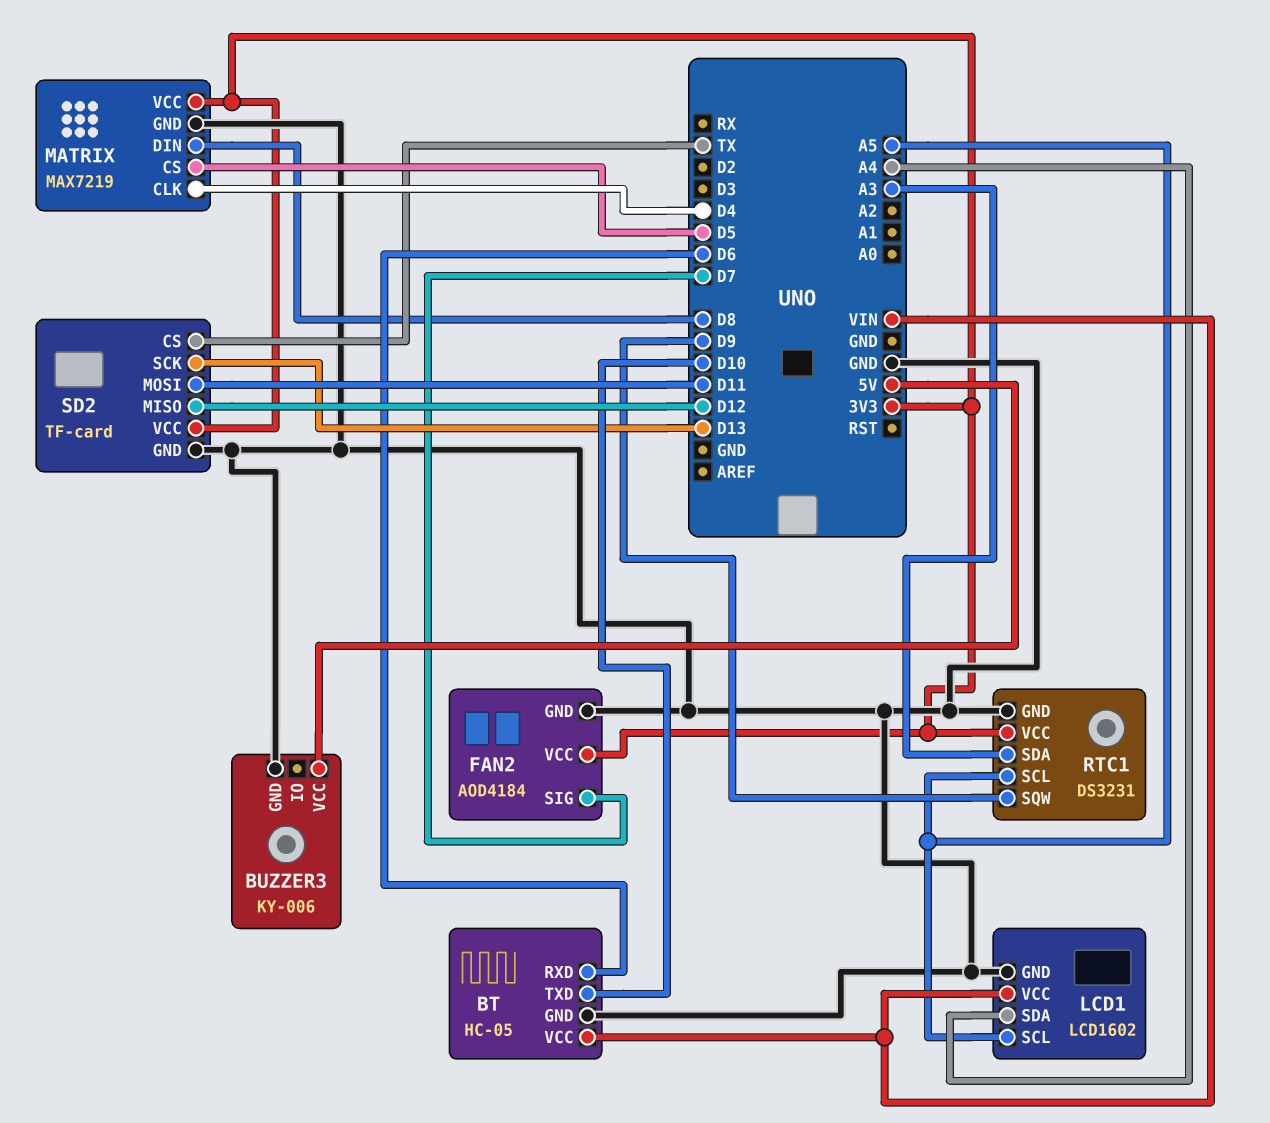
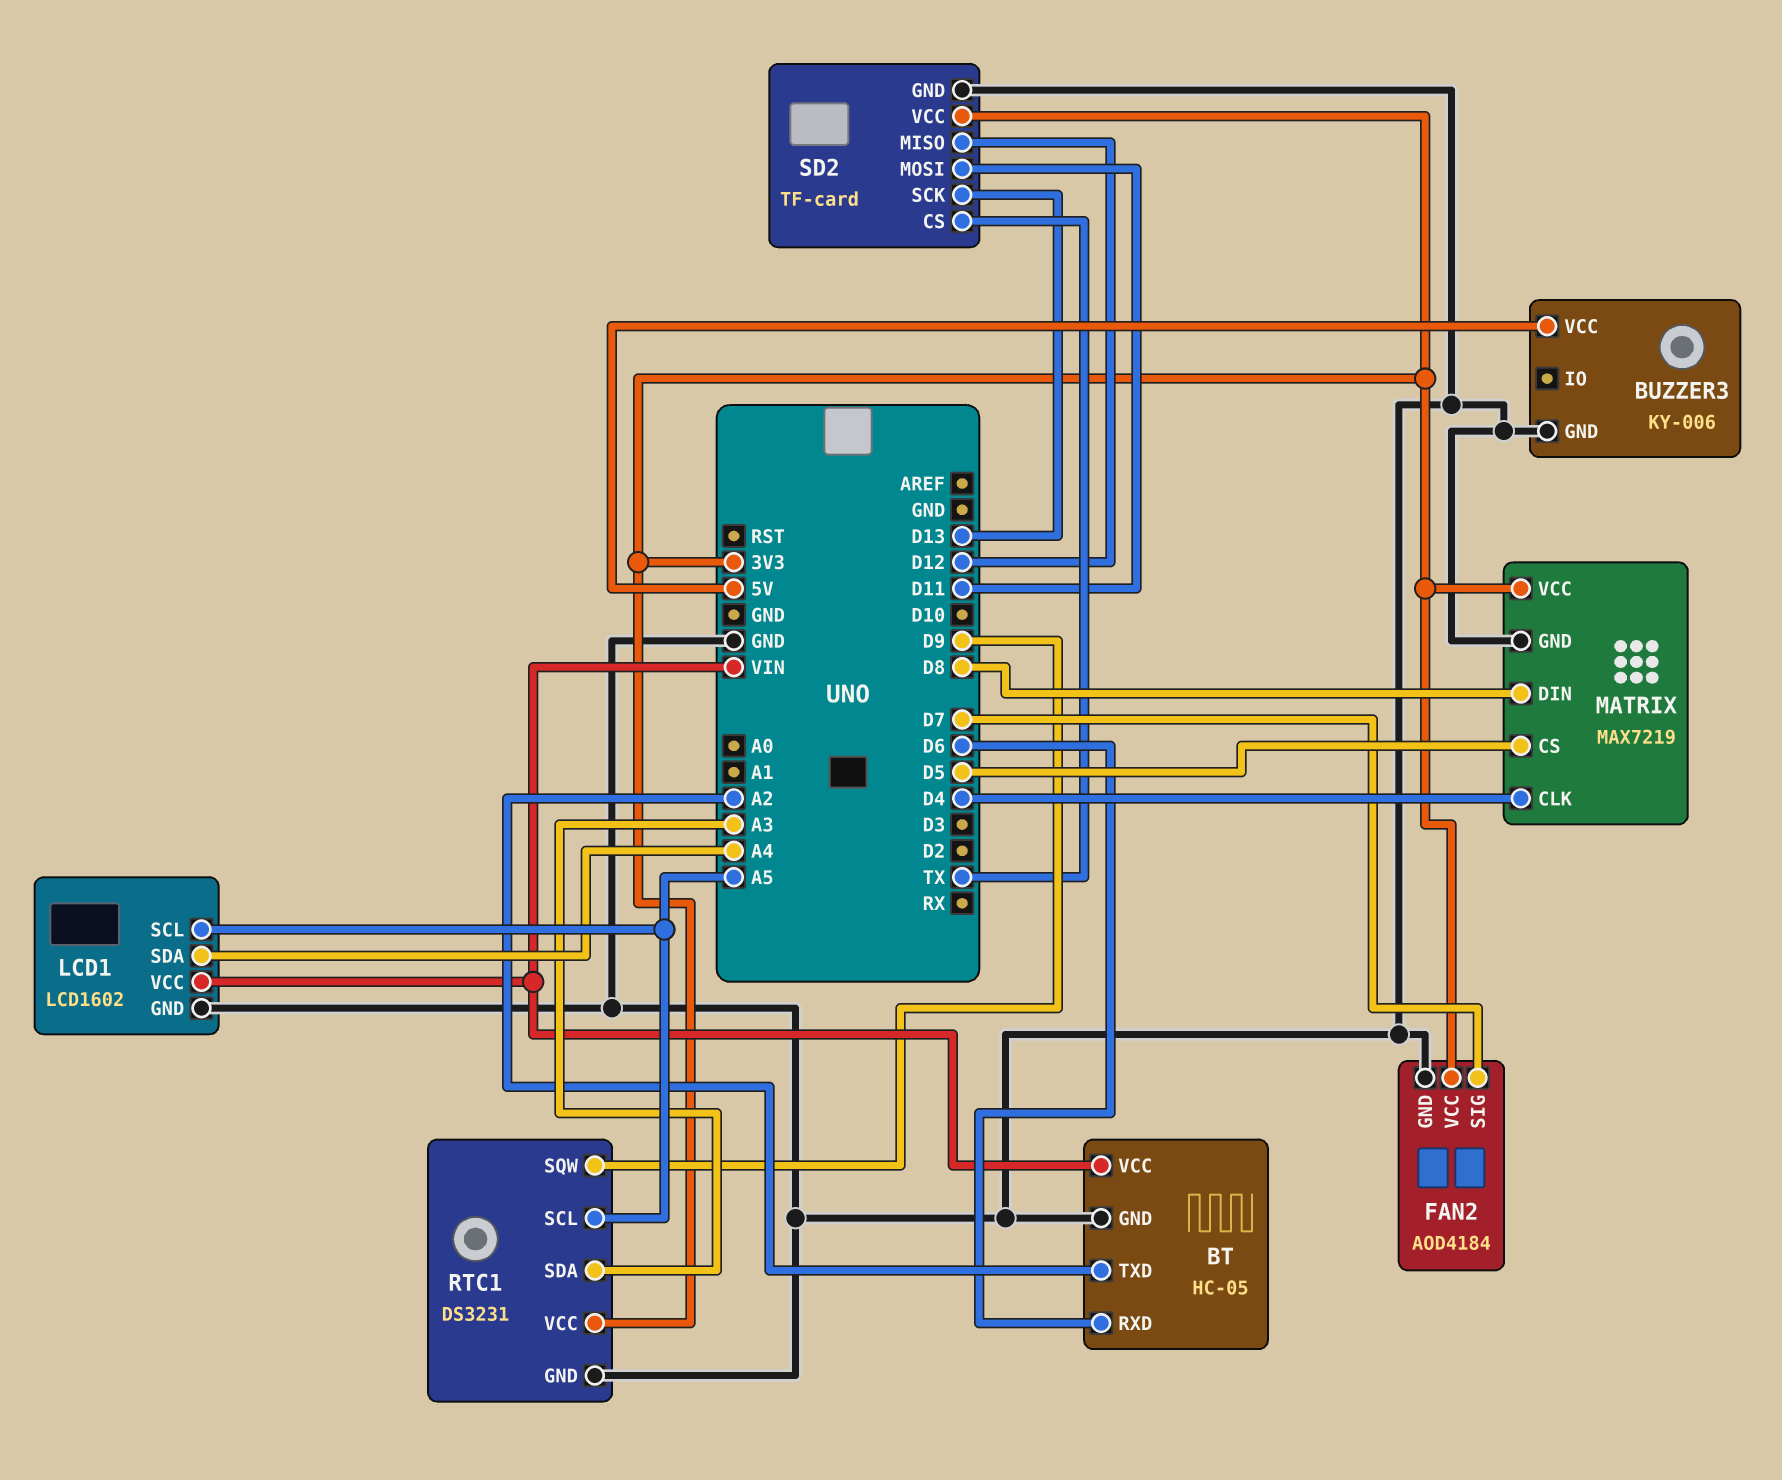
BT pin TXD: D10 -> A2

